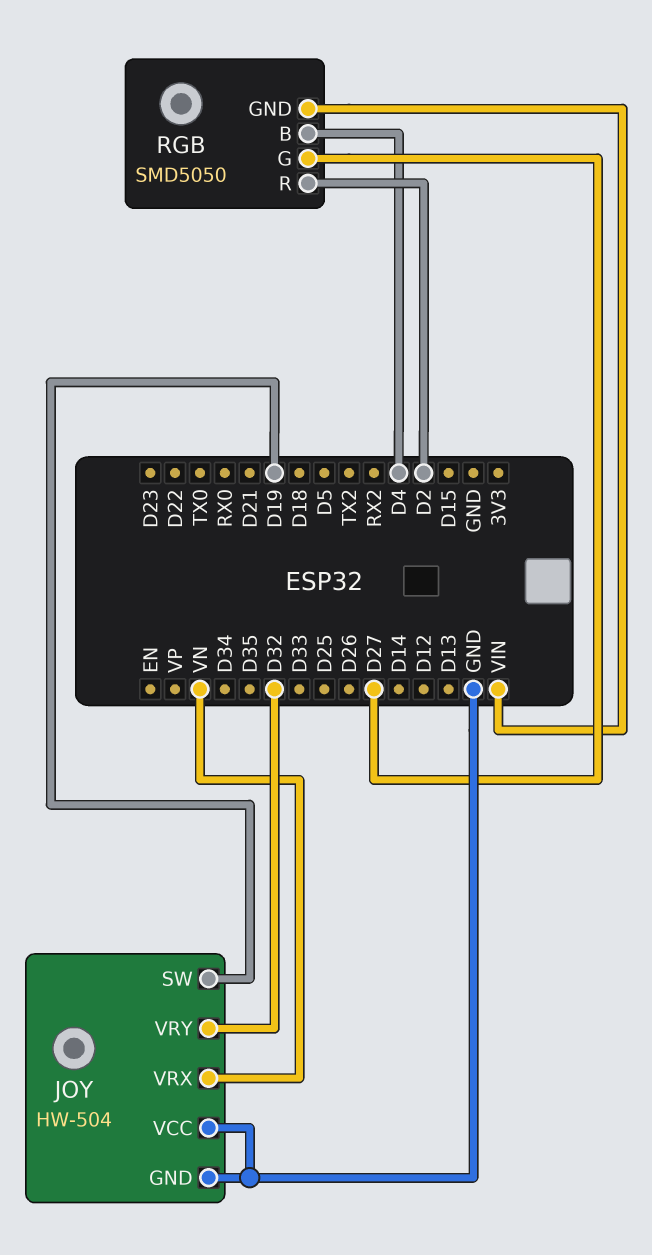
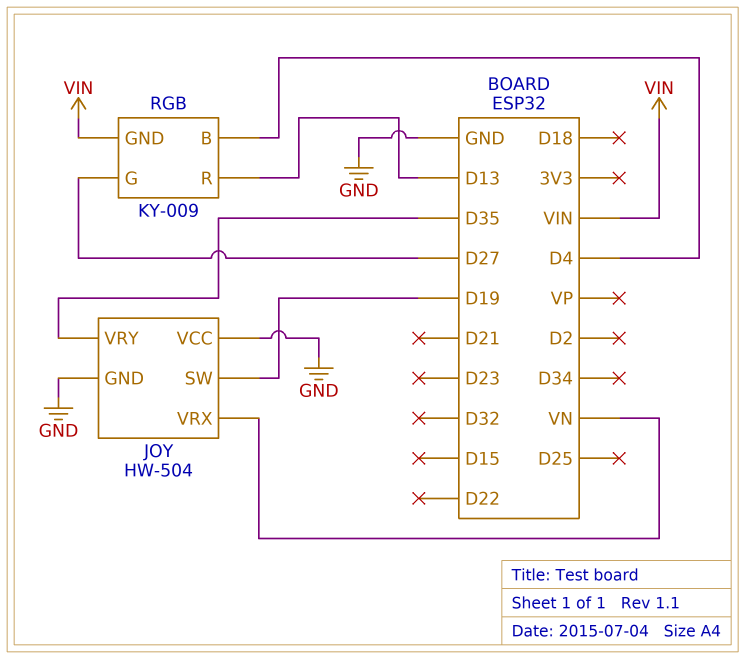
JOY pin VRY: D32 -> D35
RGB: SMD5050 -> KY-009
RGB pin R: D2 -> D13

